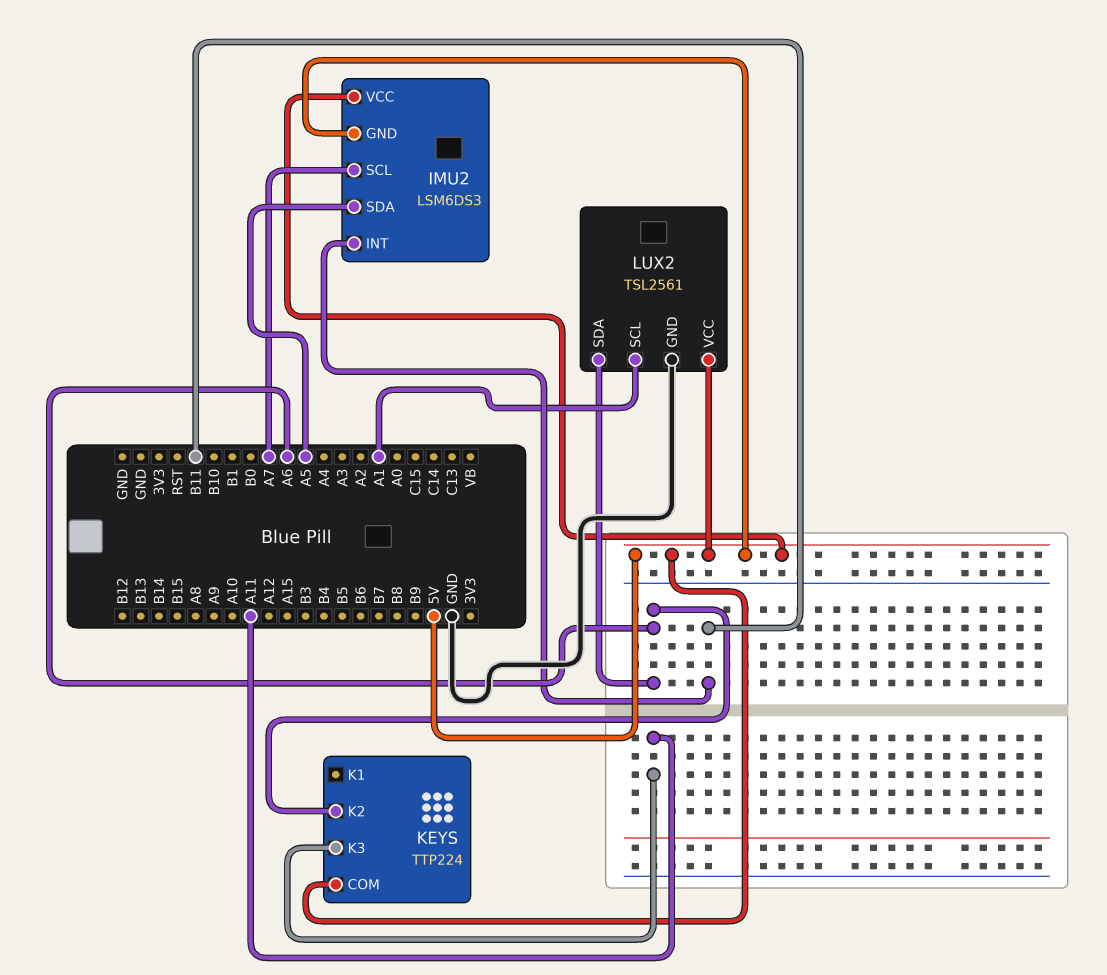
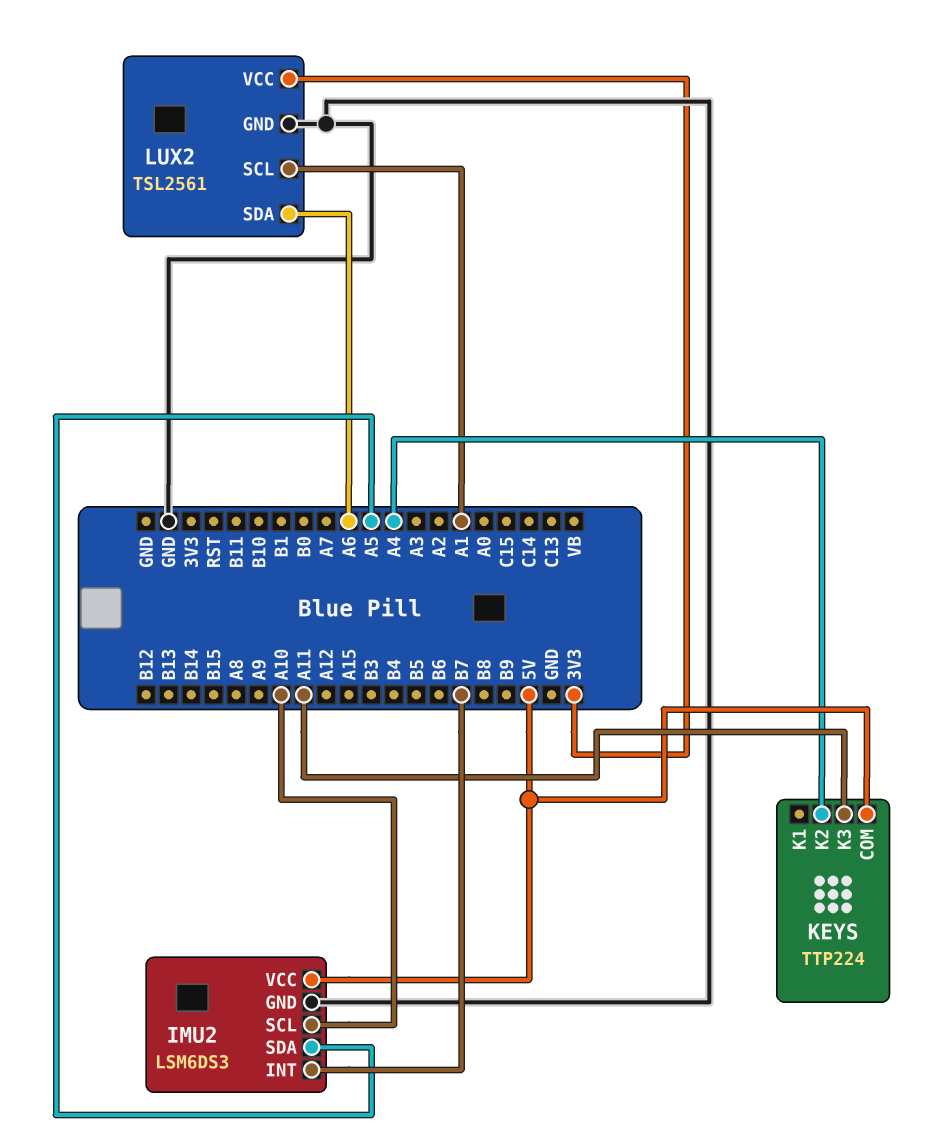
IMU2 pin GND: 5V -> GND
IMU2 pin INT: B11 -> B7
IMU2 pin SCL: A7 -> A10
KEYS pin K2: A6 -> A4
LUX2 pin VCC: 5V -> 3V3

